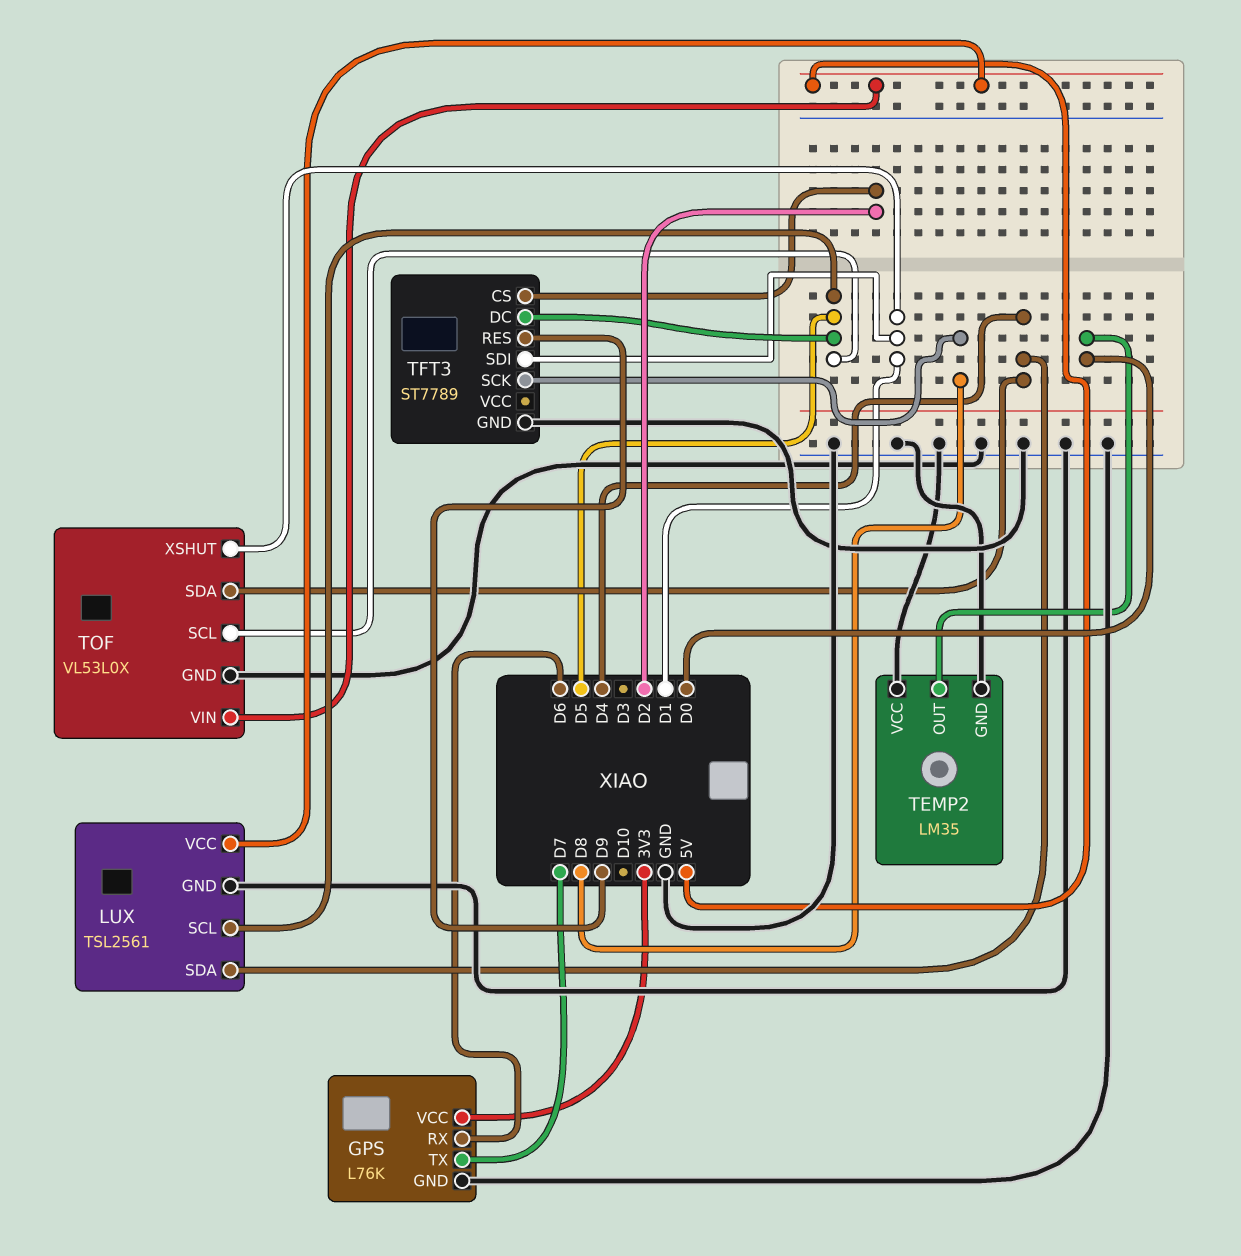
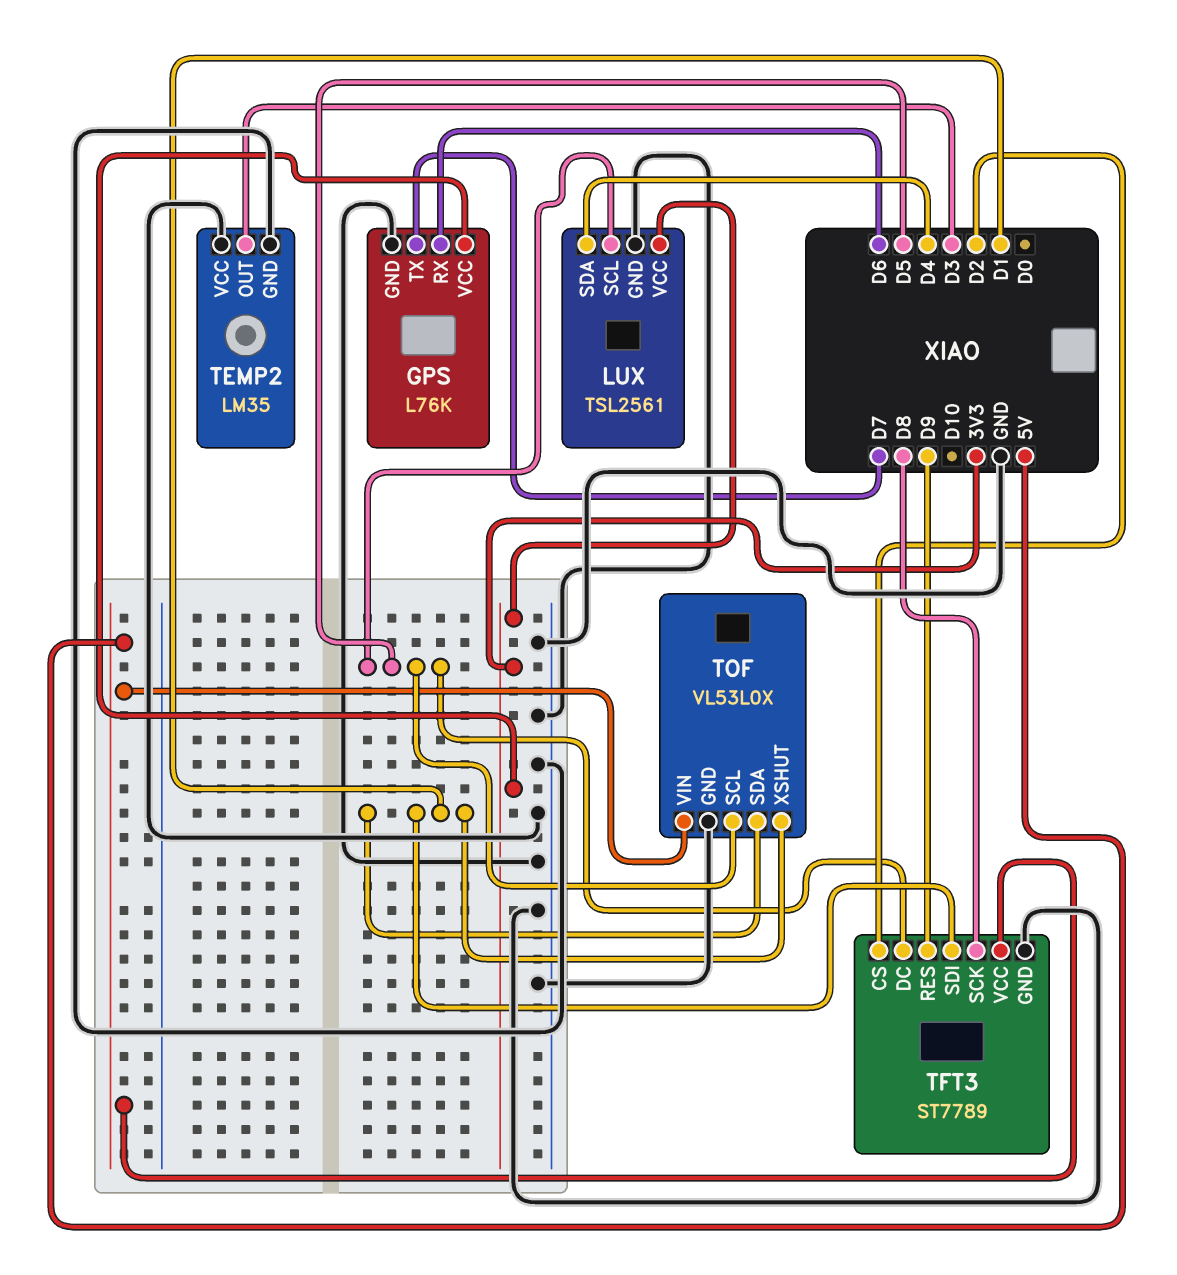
LUX pin VCC: 5V -> 3V3
TEMP2 pin OUT: D0 -> D3
TFT3 pin VCC: none -> 5V
TOF pin SDA: D4 -> D1

